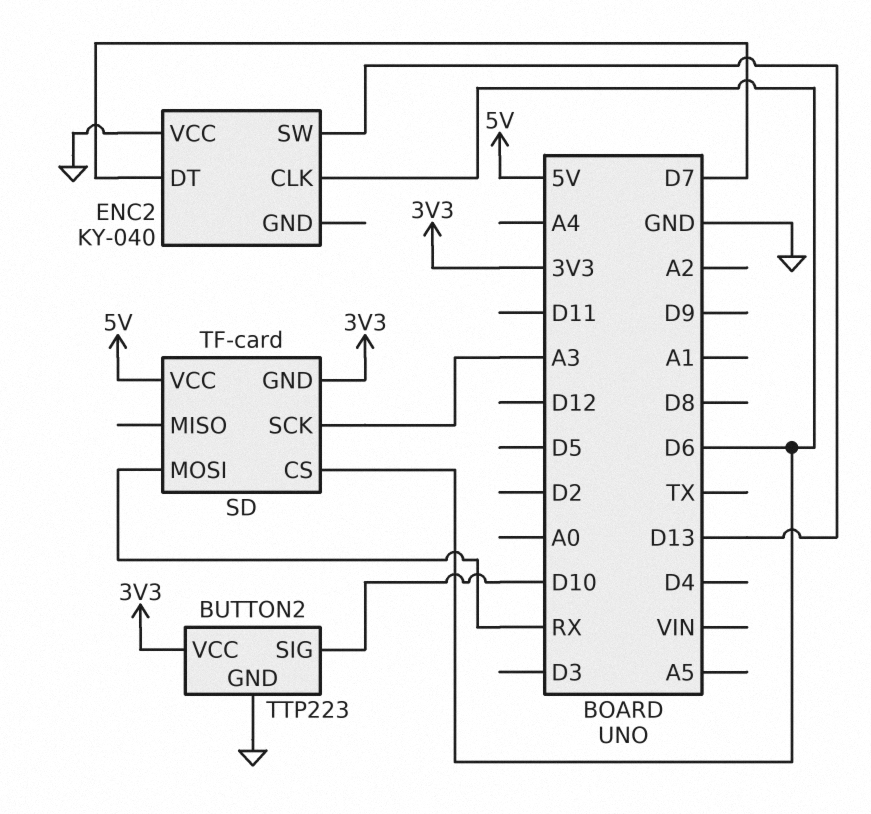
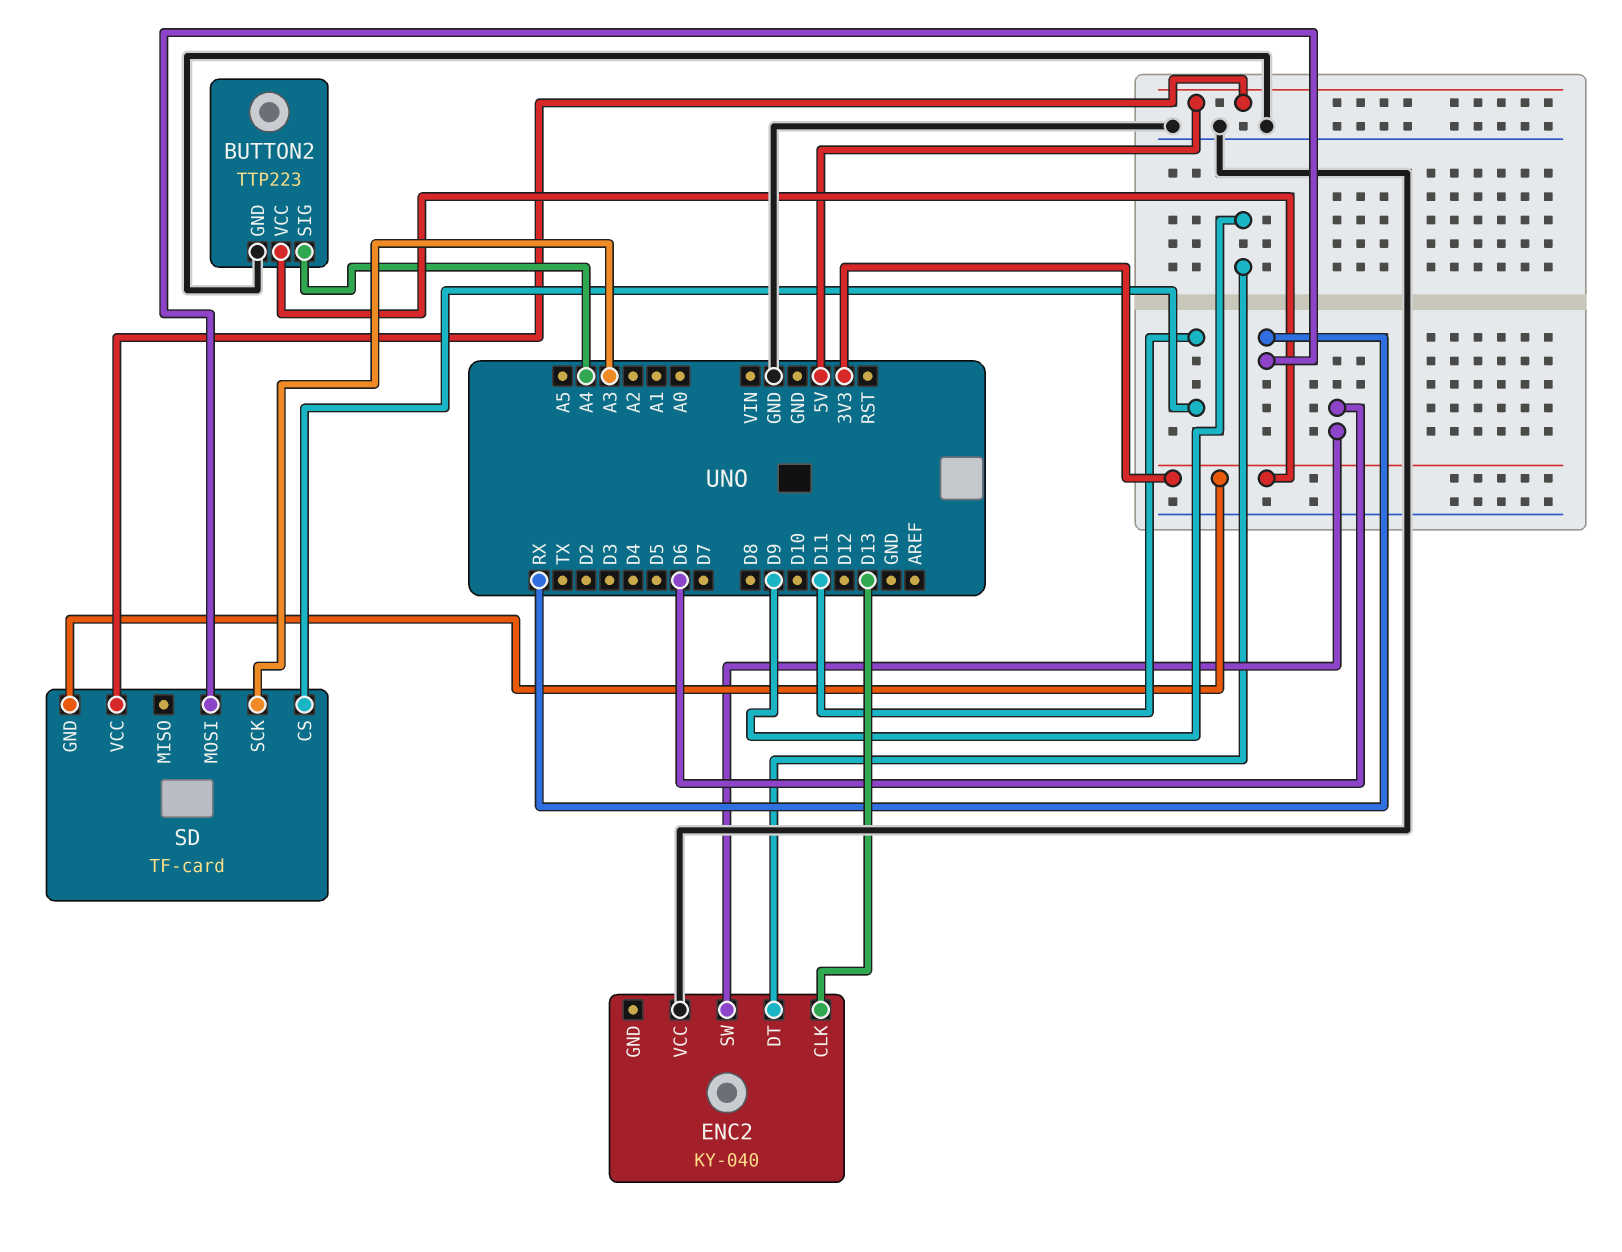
BUTTON2 pin SIG: D10 -> A4
ENC2 pin CLK: D6 -> D13
ENC2 pin DT: D7 -> D9
ENC2 pin SW: D13 -> D6
SD pin CS: D6 -> D11

